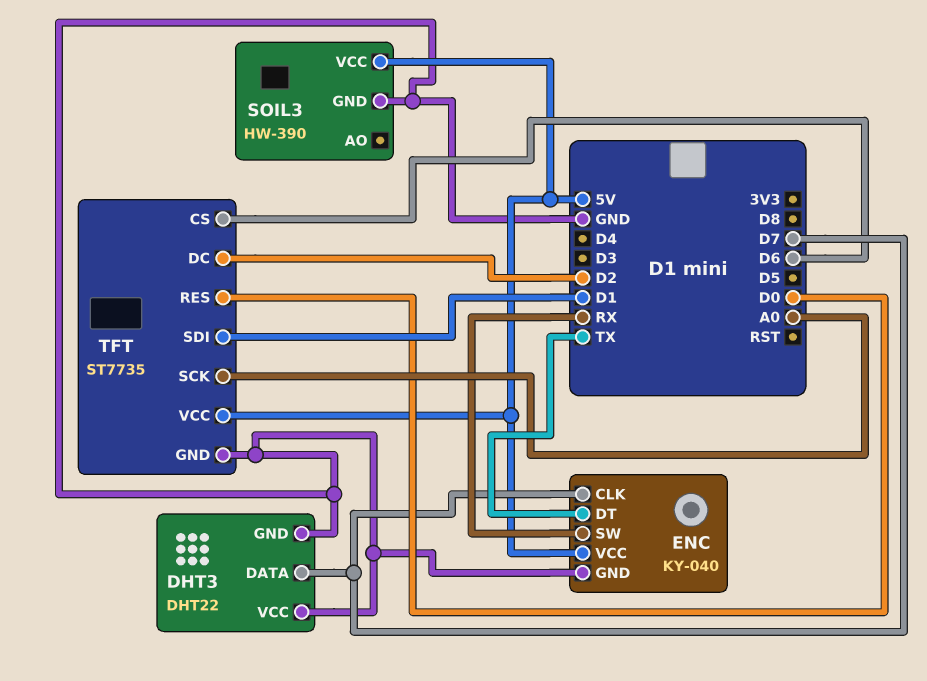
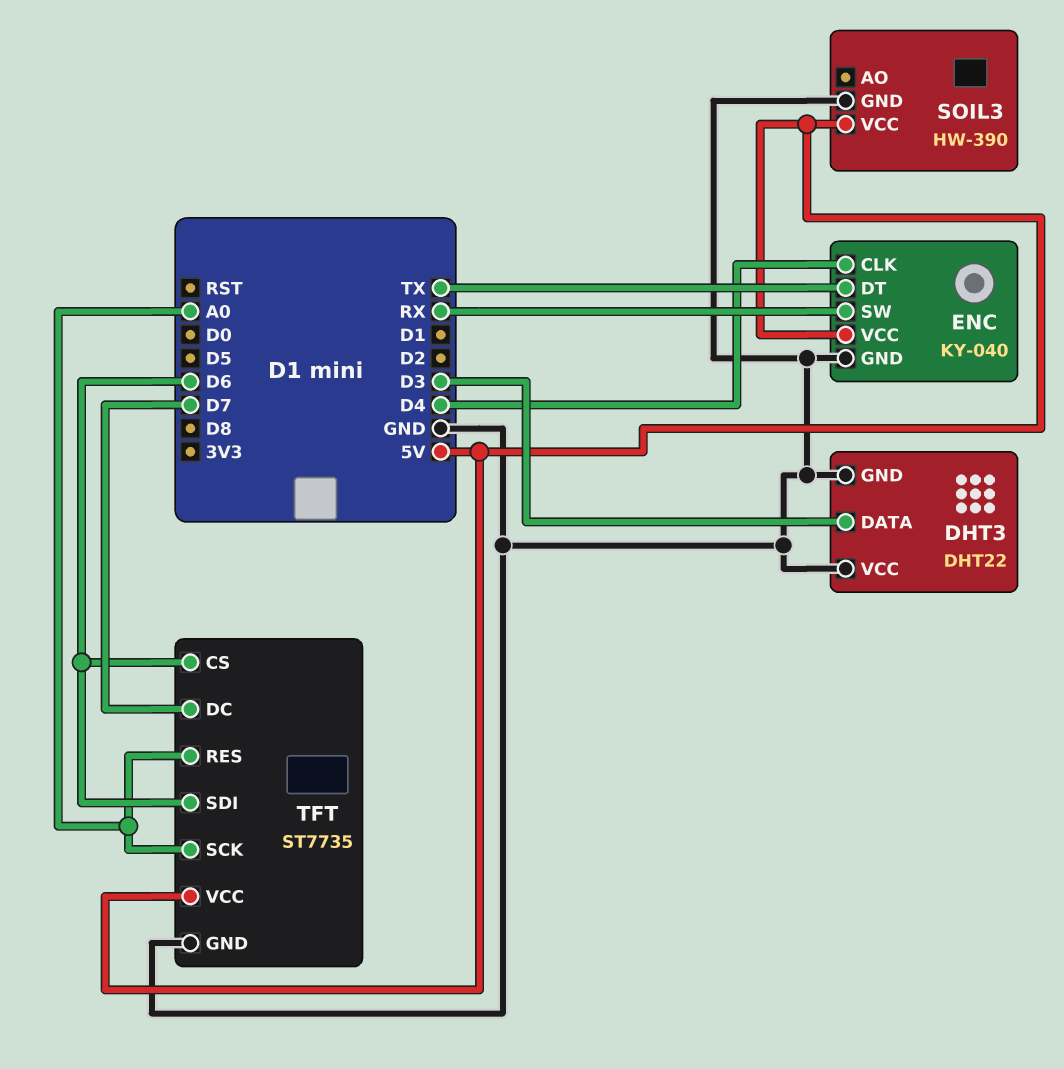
DHT3 pin DATA: D7 -> D3
ENC pin CLK: D7 -> D4
TFT pin DC: D2 -> D7
TFT pin RES: D0 -> A0
TFT pin SDI: D1 -> D6

